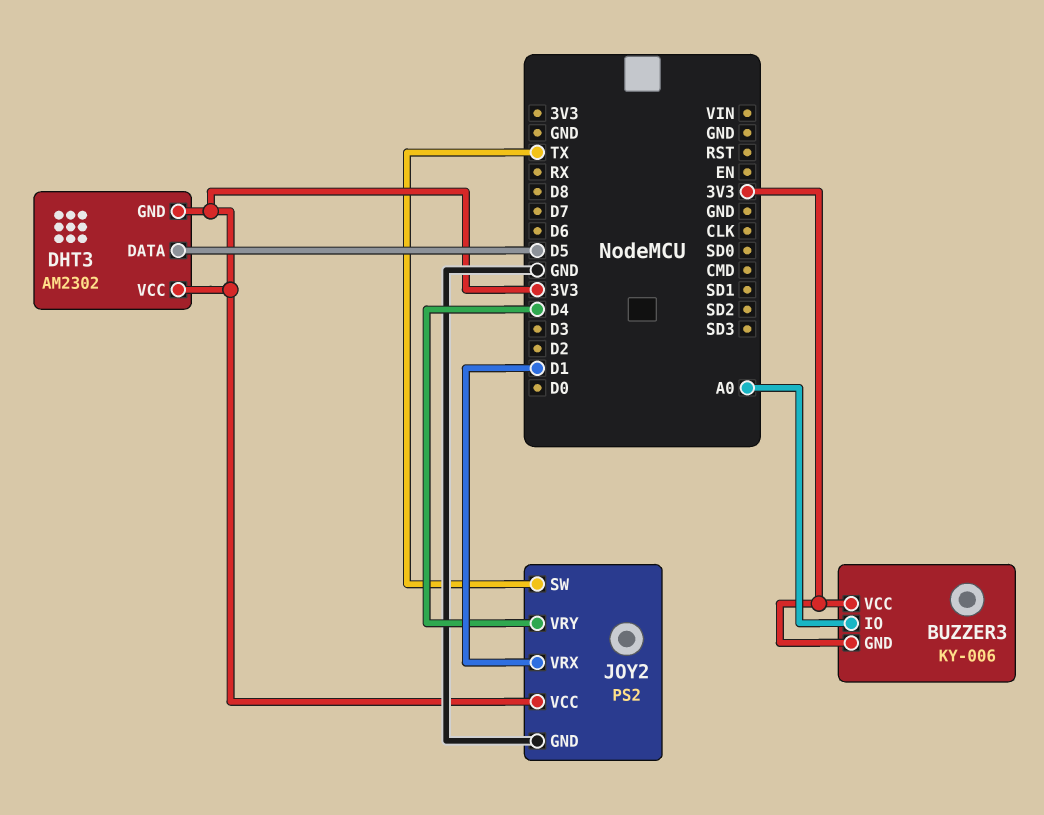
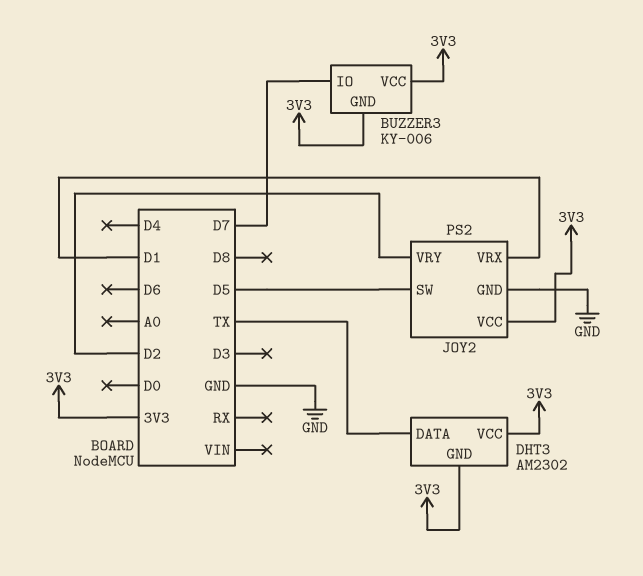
BUZZER3 pin IO: A0 -> D7
DHT3 pin DATA: D5 -> TX
JOY2 pin SW: TX -> D5
JOY2 pin VRY: D4 -> D2

